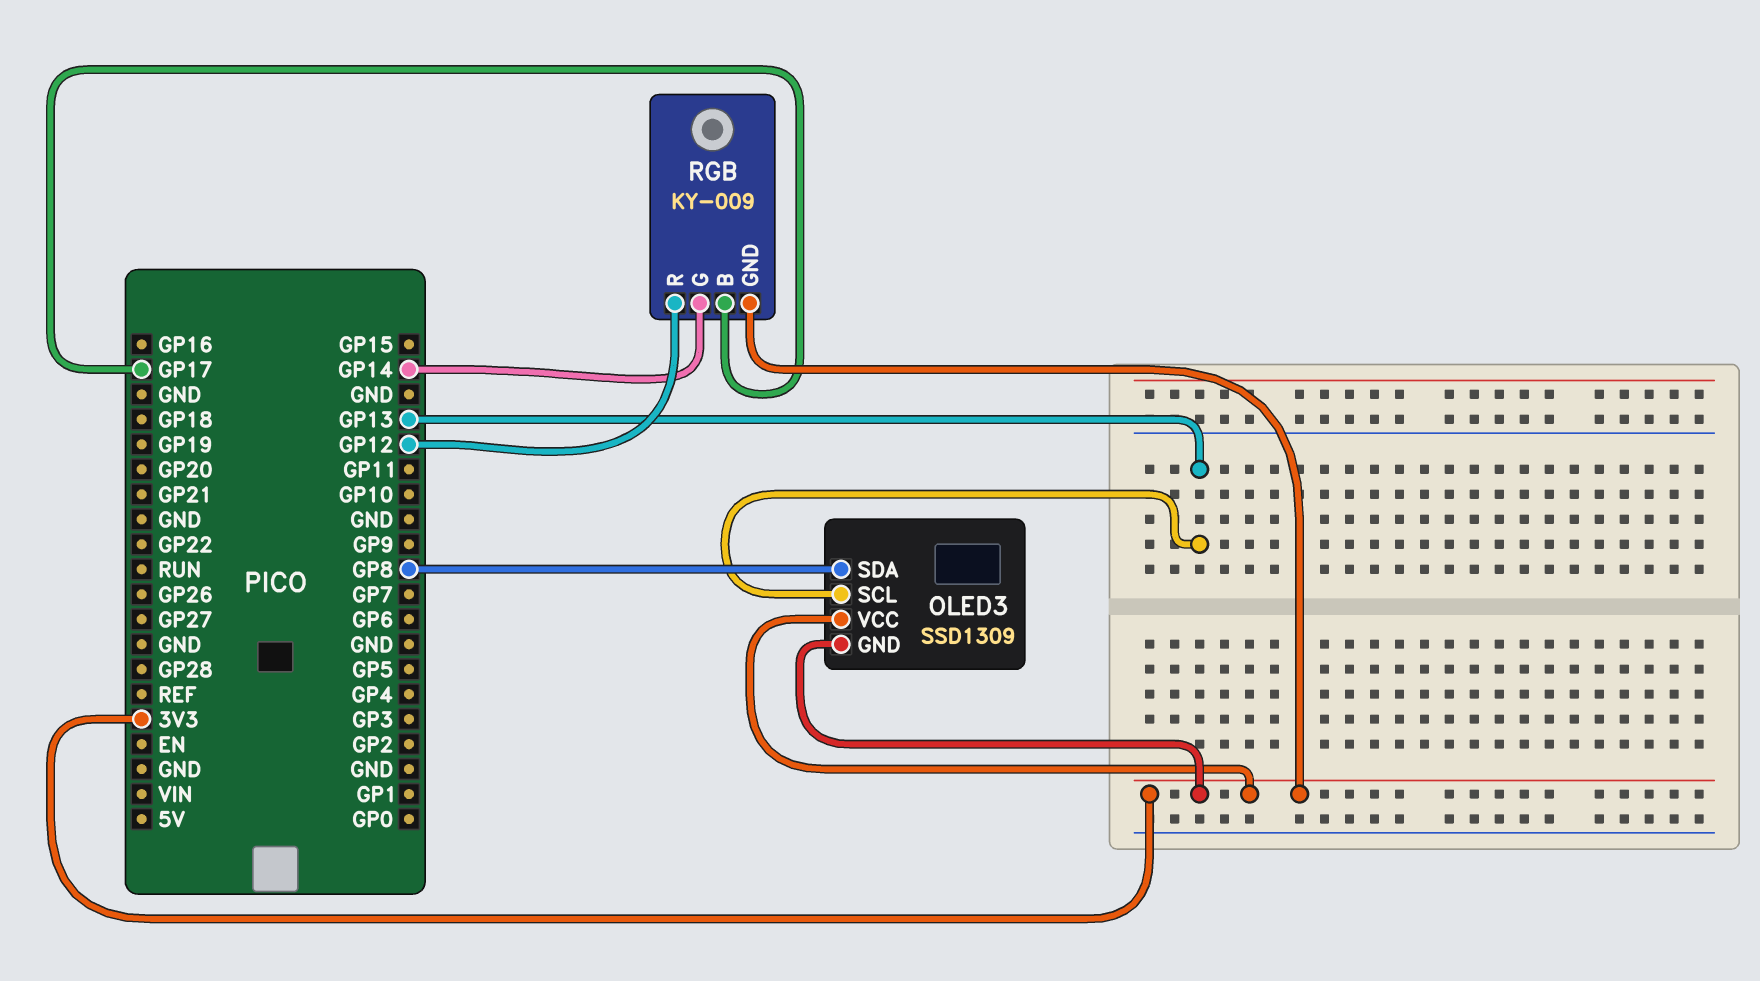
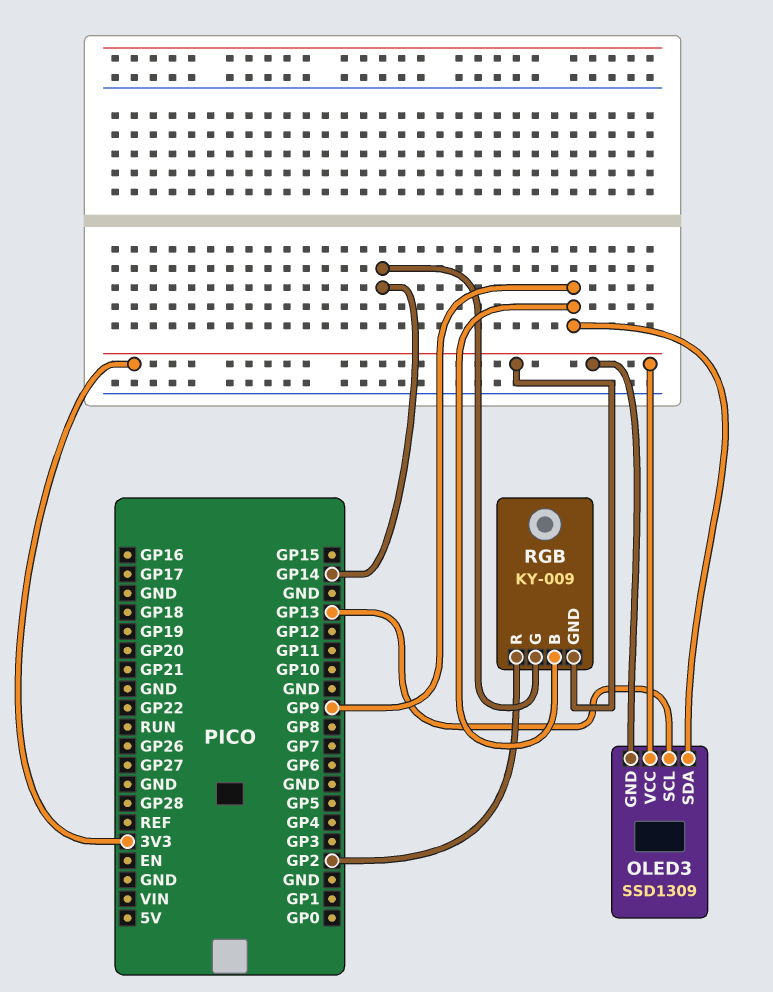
OLED3 pin SDA: GP8 -> GP9
RGB pin B: GP17 -> GP9
RGB pin R: GP12 -> GP2

